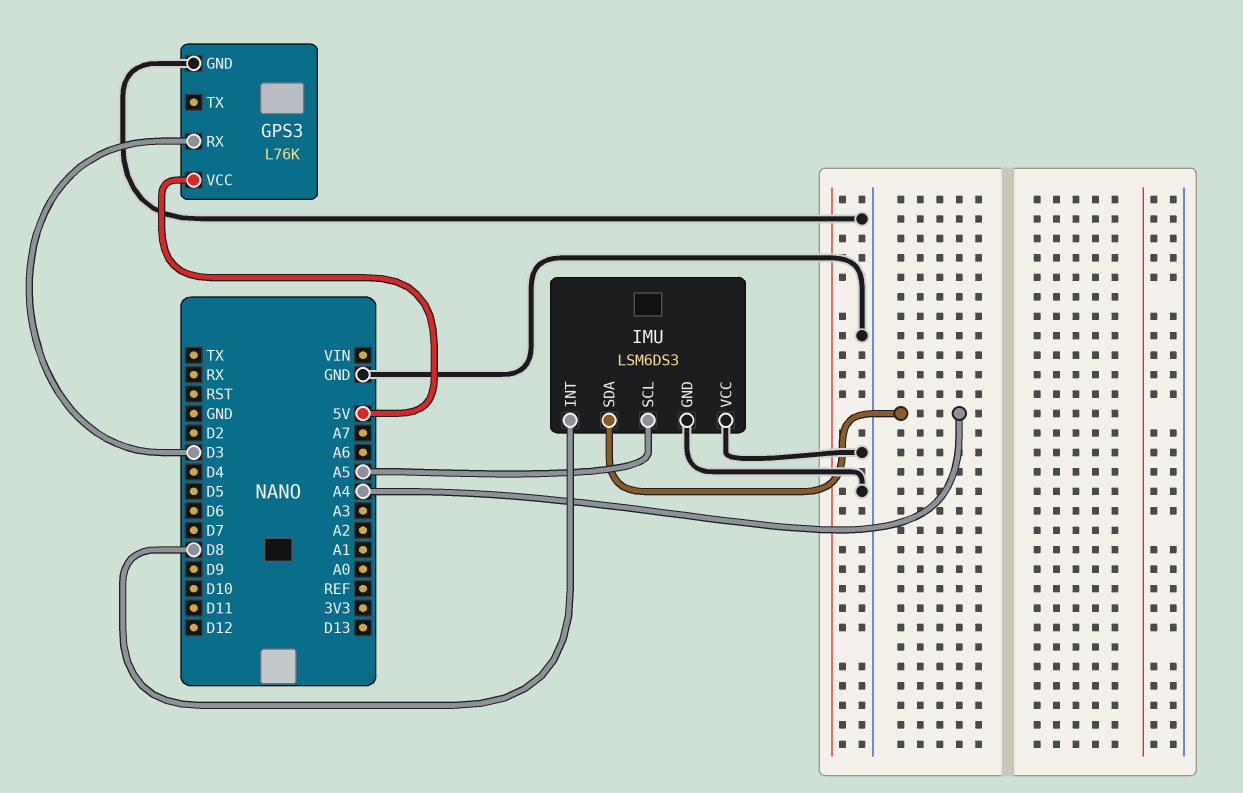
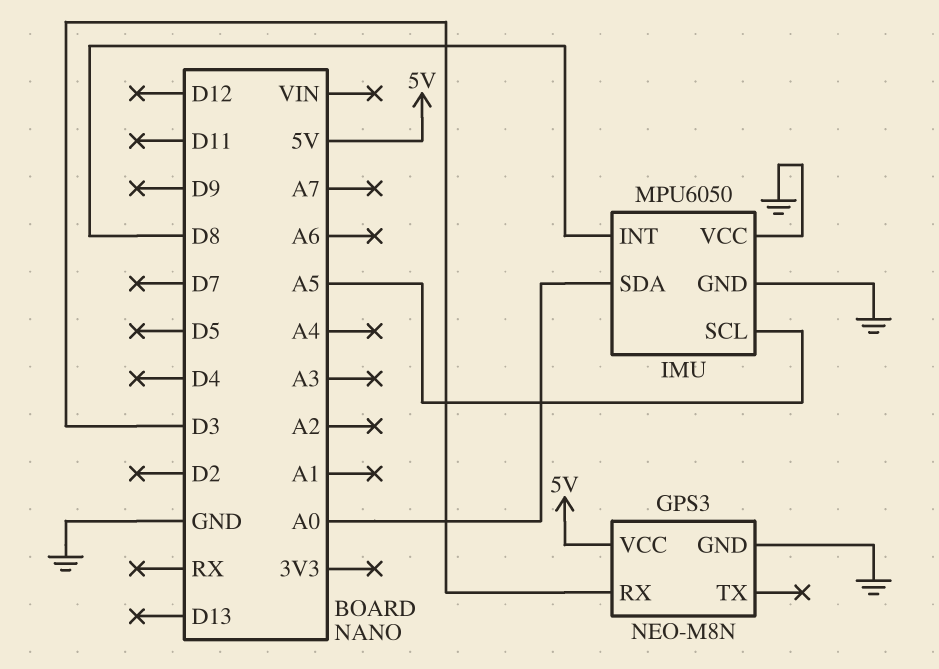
GPS3: L76K -> NEO-M8N
IMU: LSM6DS3 -> MPU6050
IMU pin SDA: A4 -> A0

